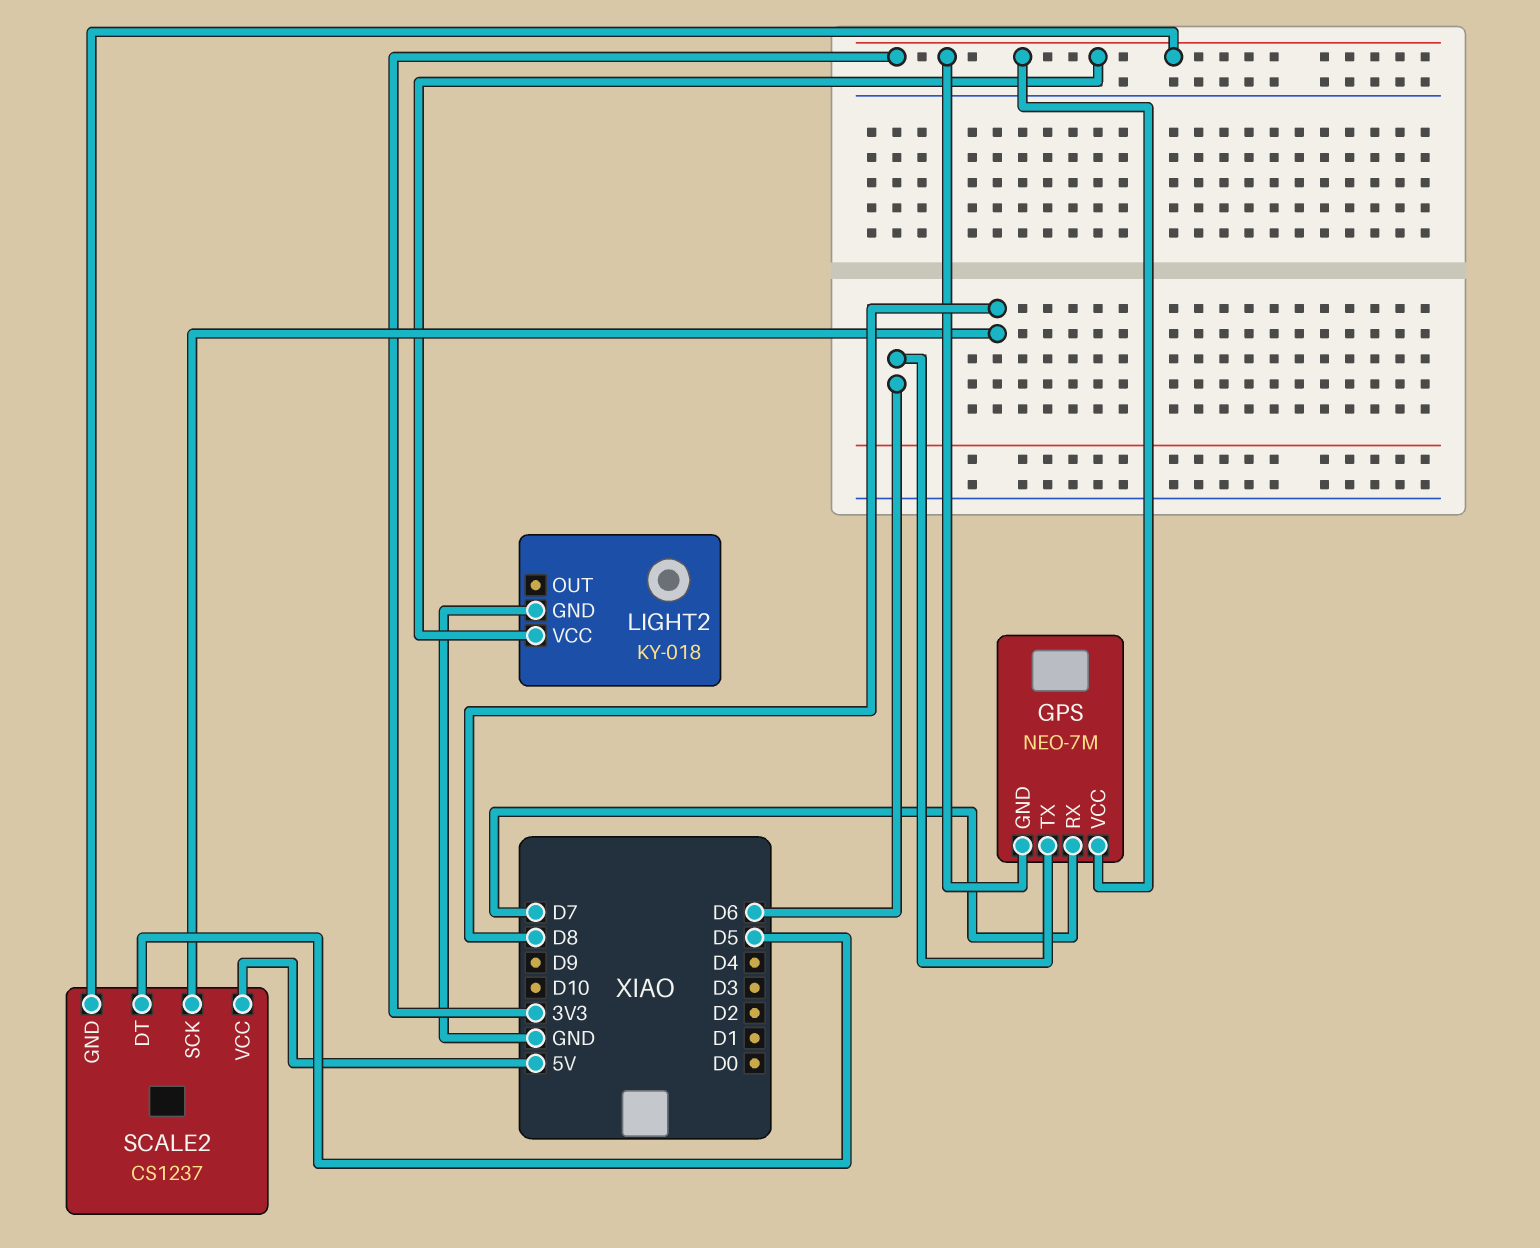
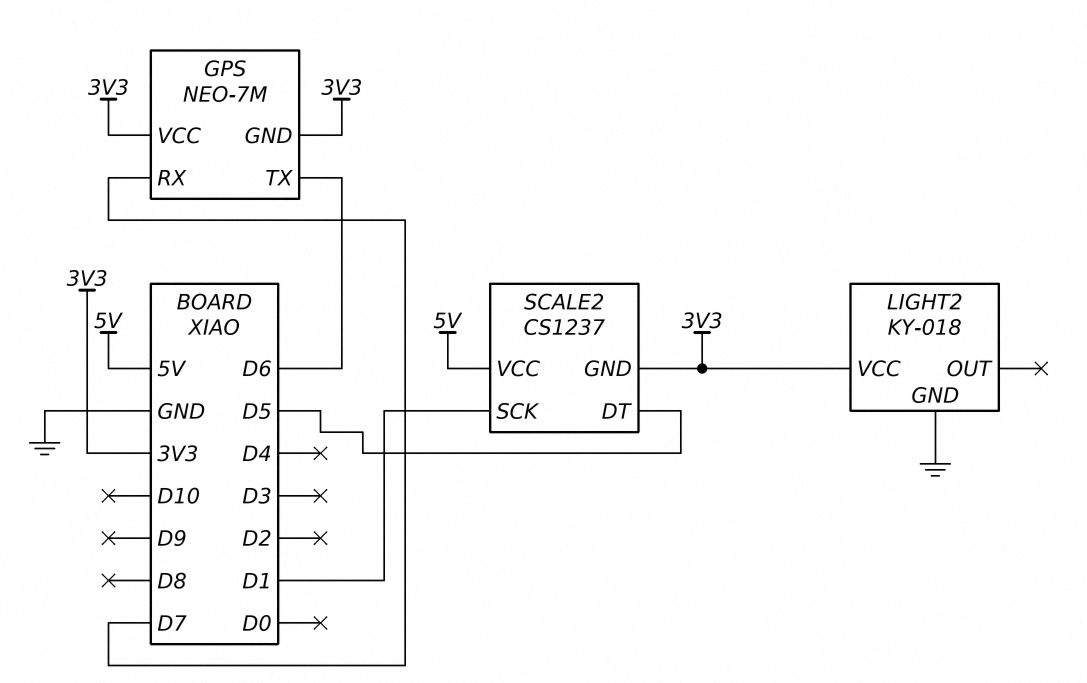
SCALE2 pin SCK: D8 -> D1

